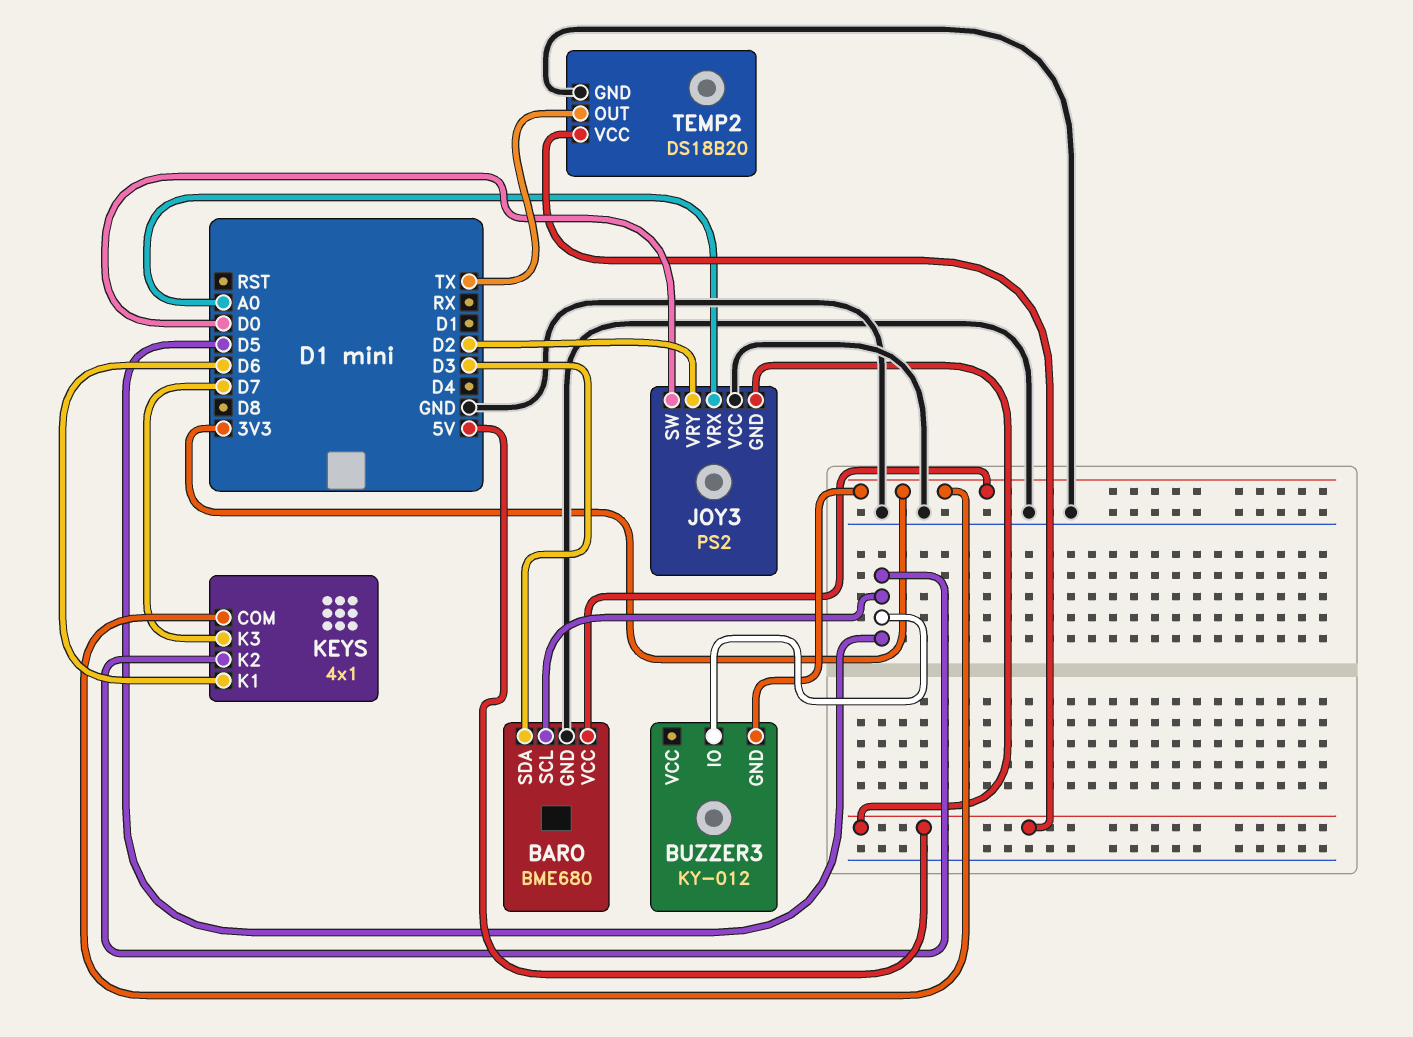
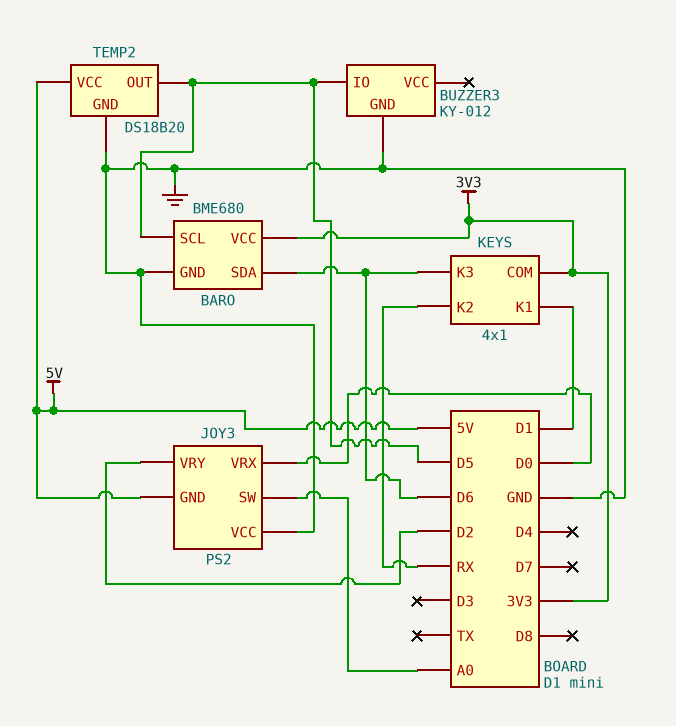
BARO pin SDA: D3 -> D6
BUZZER3 pin GND: 3V3 -> GND
JOY3 pin SW: D0 -> A0
JOY3 pin VRX: A0 -> D0
KEYS pin K1: D6 -> D1
KEYS pin K2: D5 -> RX
KEYS pin K3: D7 -> D6
TEMP2 pin OUT: TX -> D5

